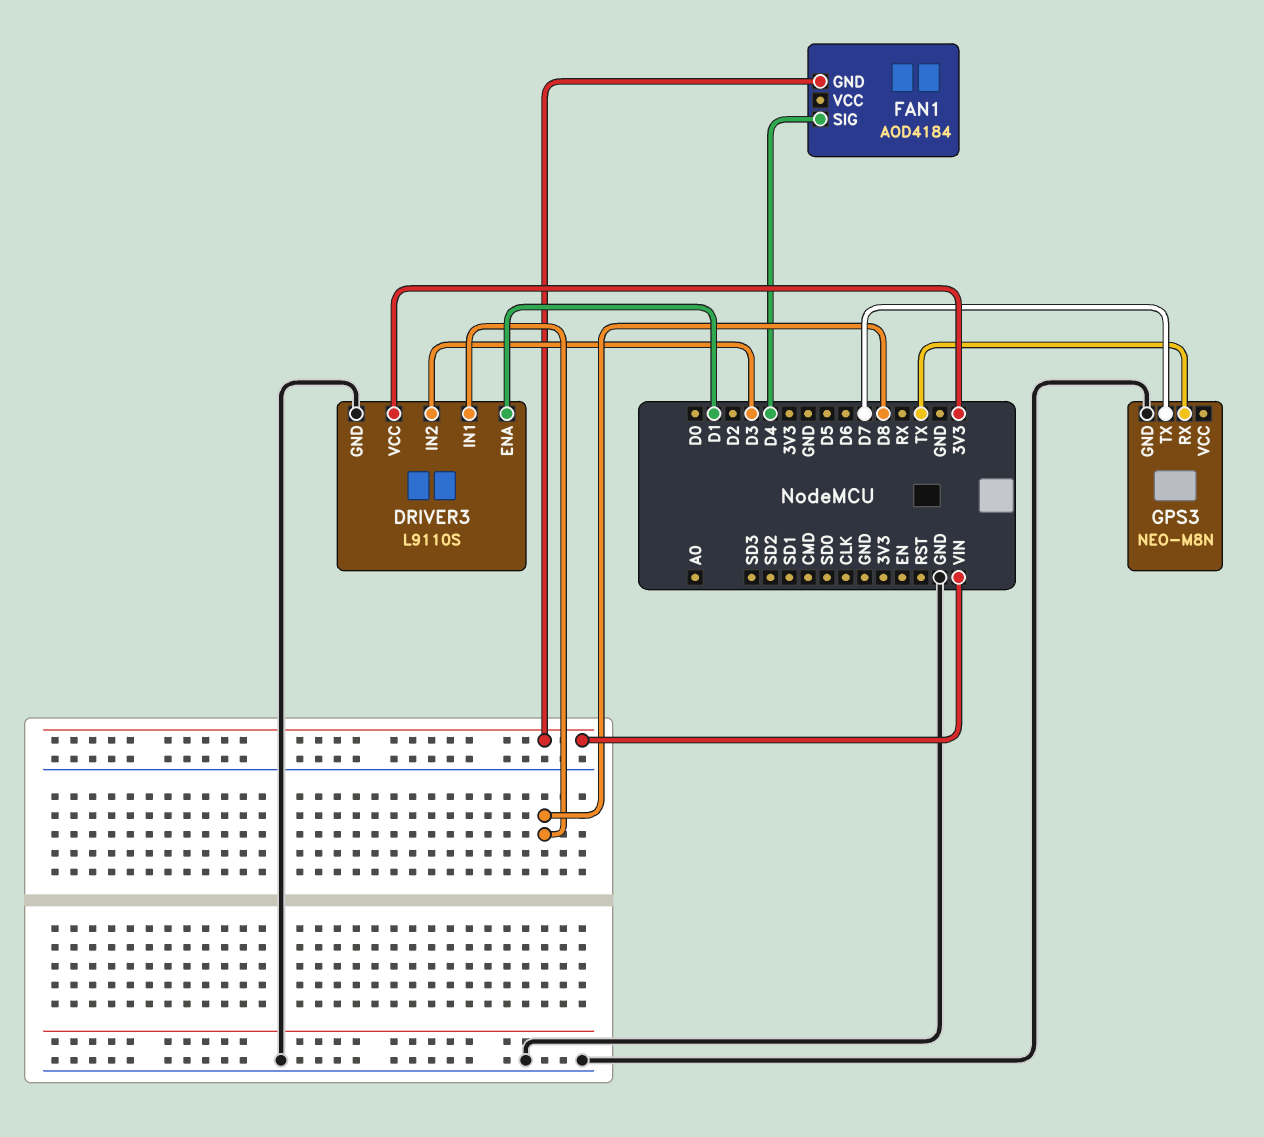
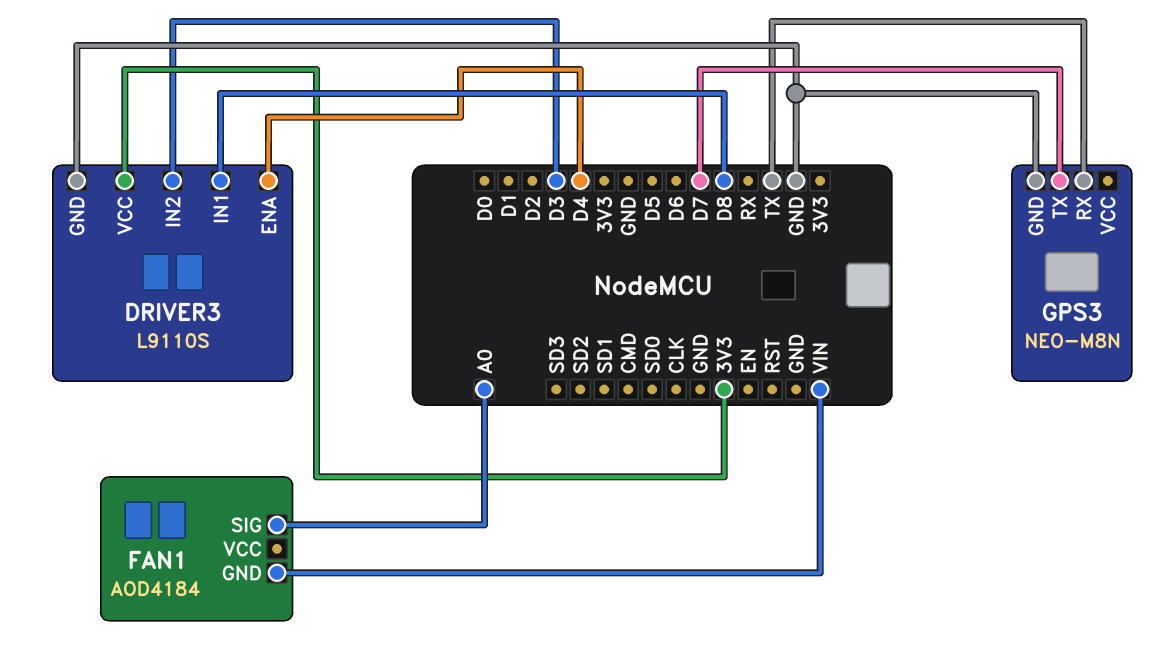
DRIVER3 pin ENA: D1 -> D4
FAN1 pin SIG: D4 -> A0

